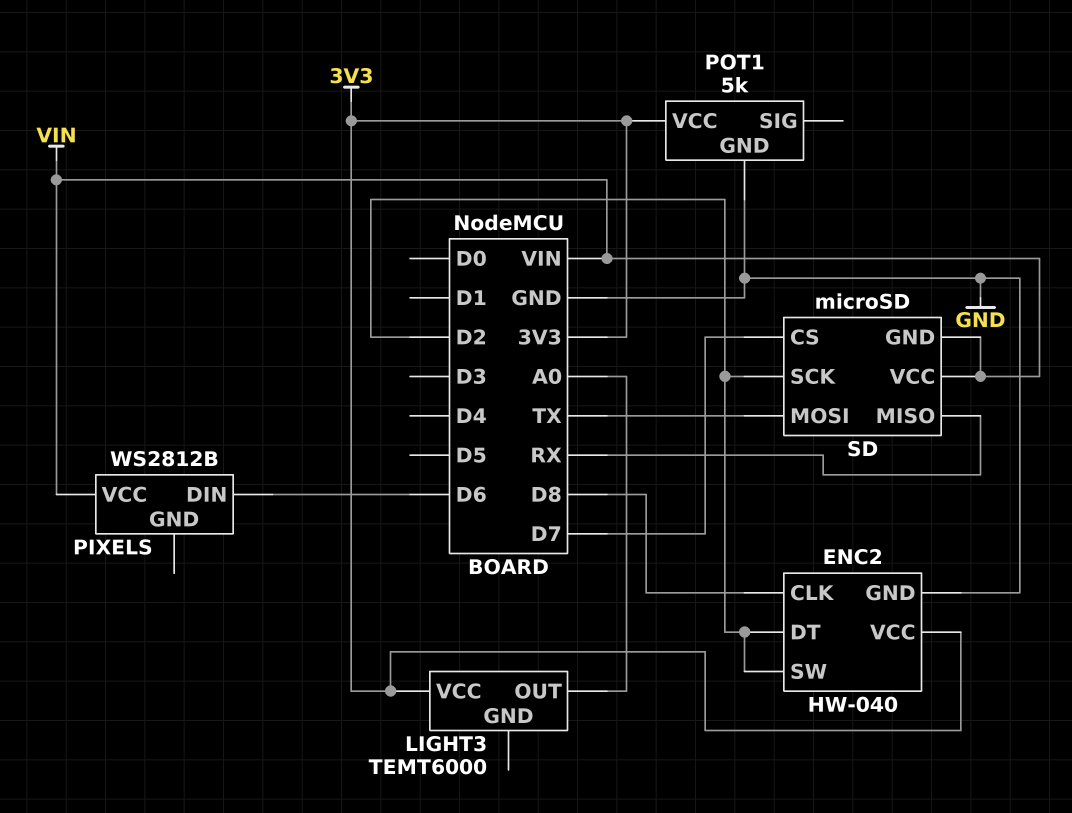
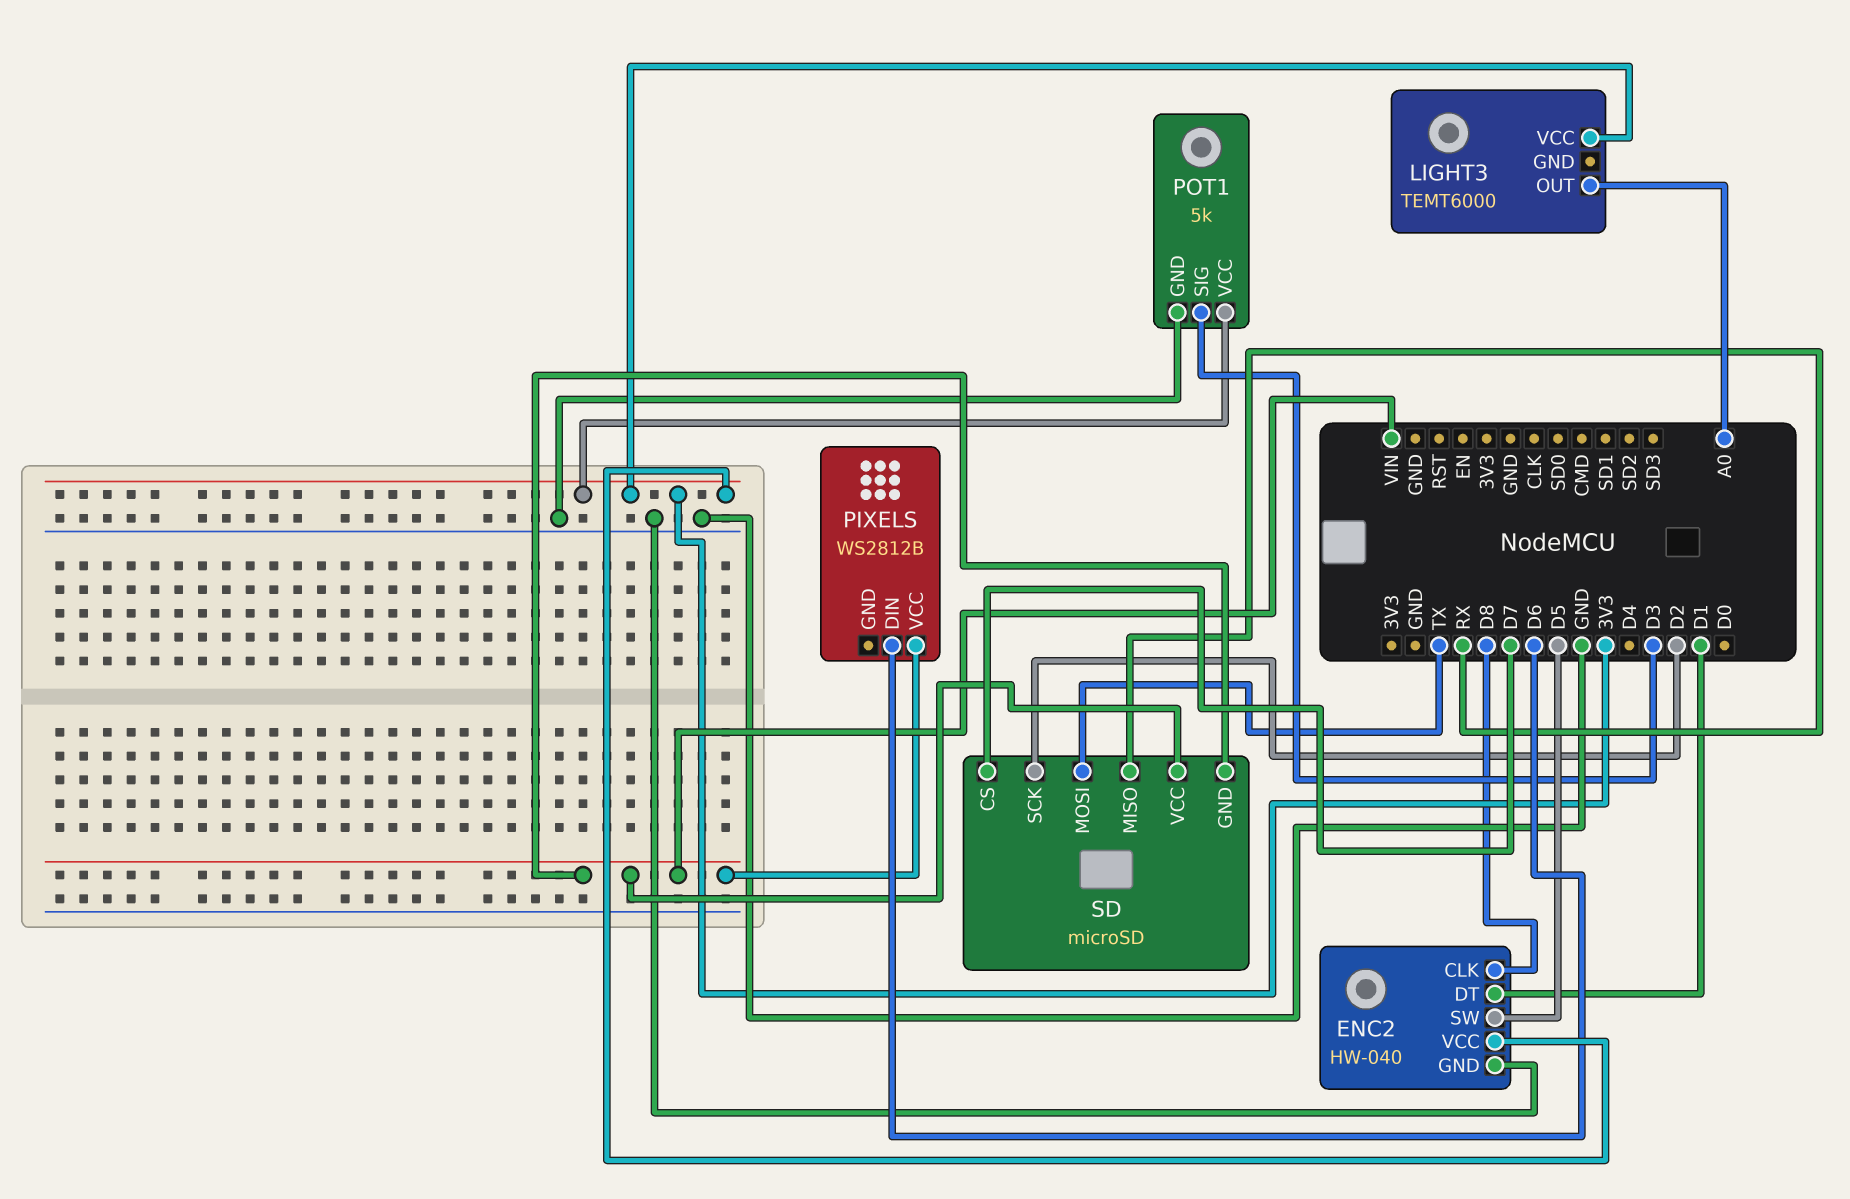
ENC2 pin DT: D2 -> D1
ENC2 pin SW: D2 -> D5
POT1 pin SIG: none -> D3

